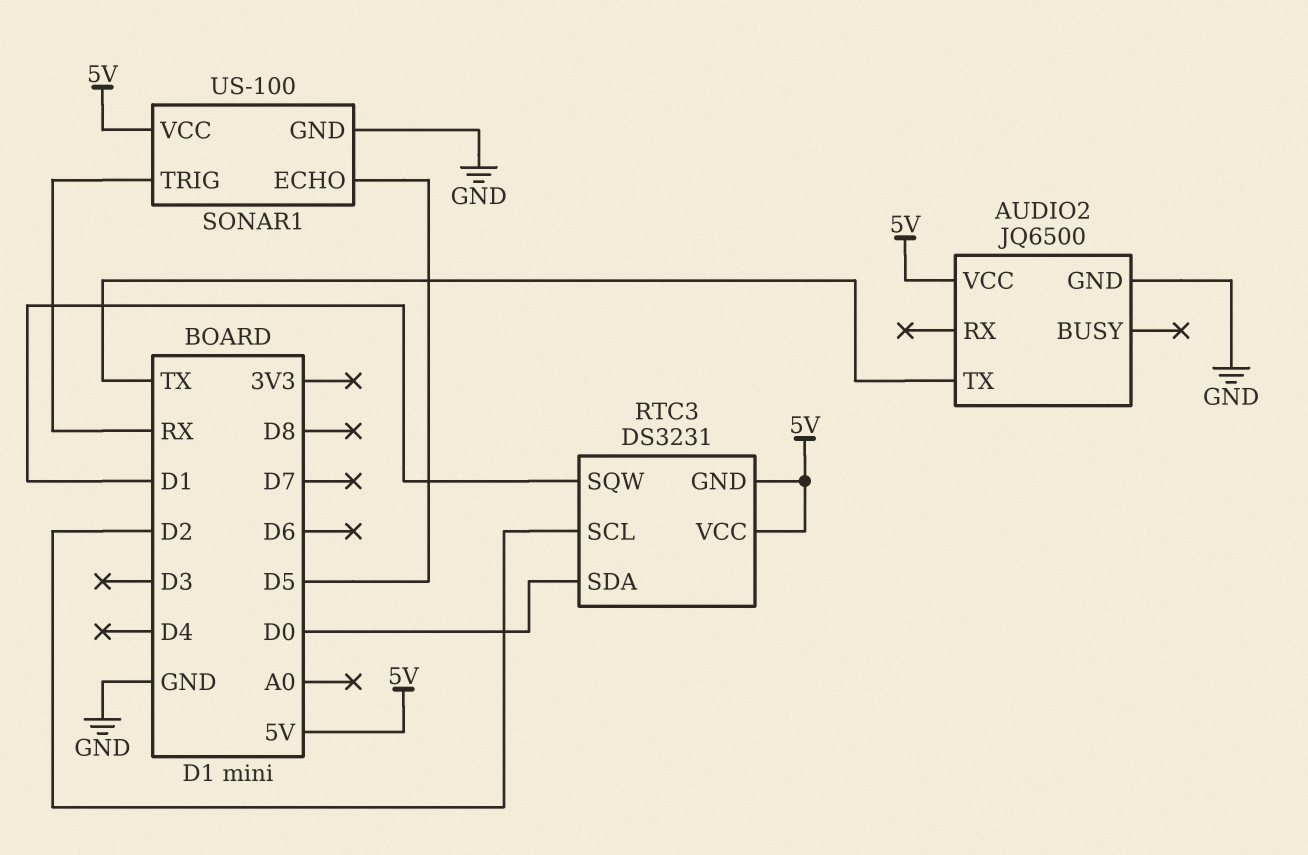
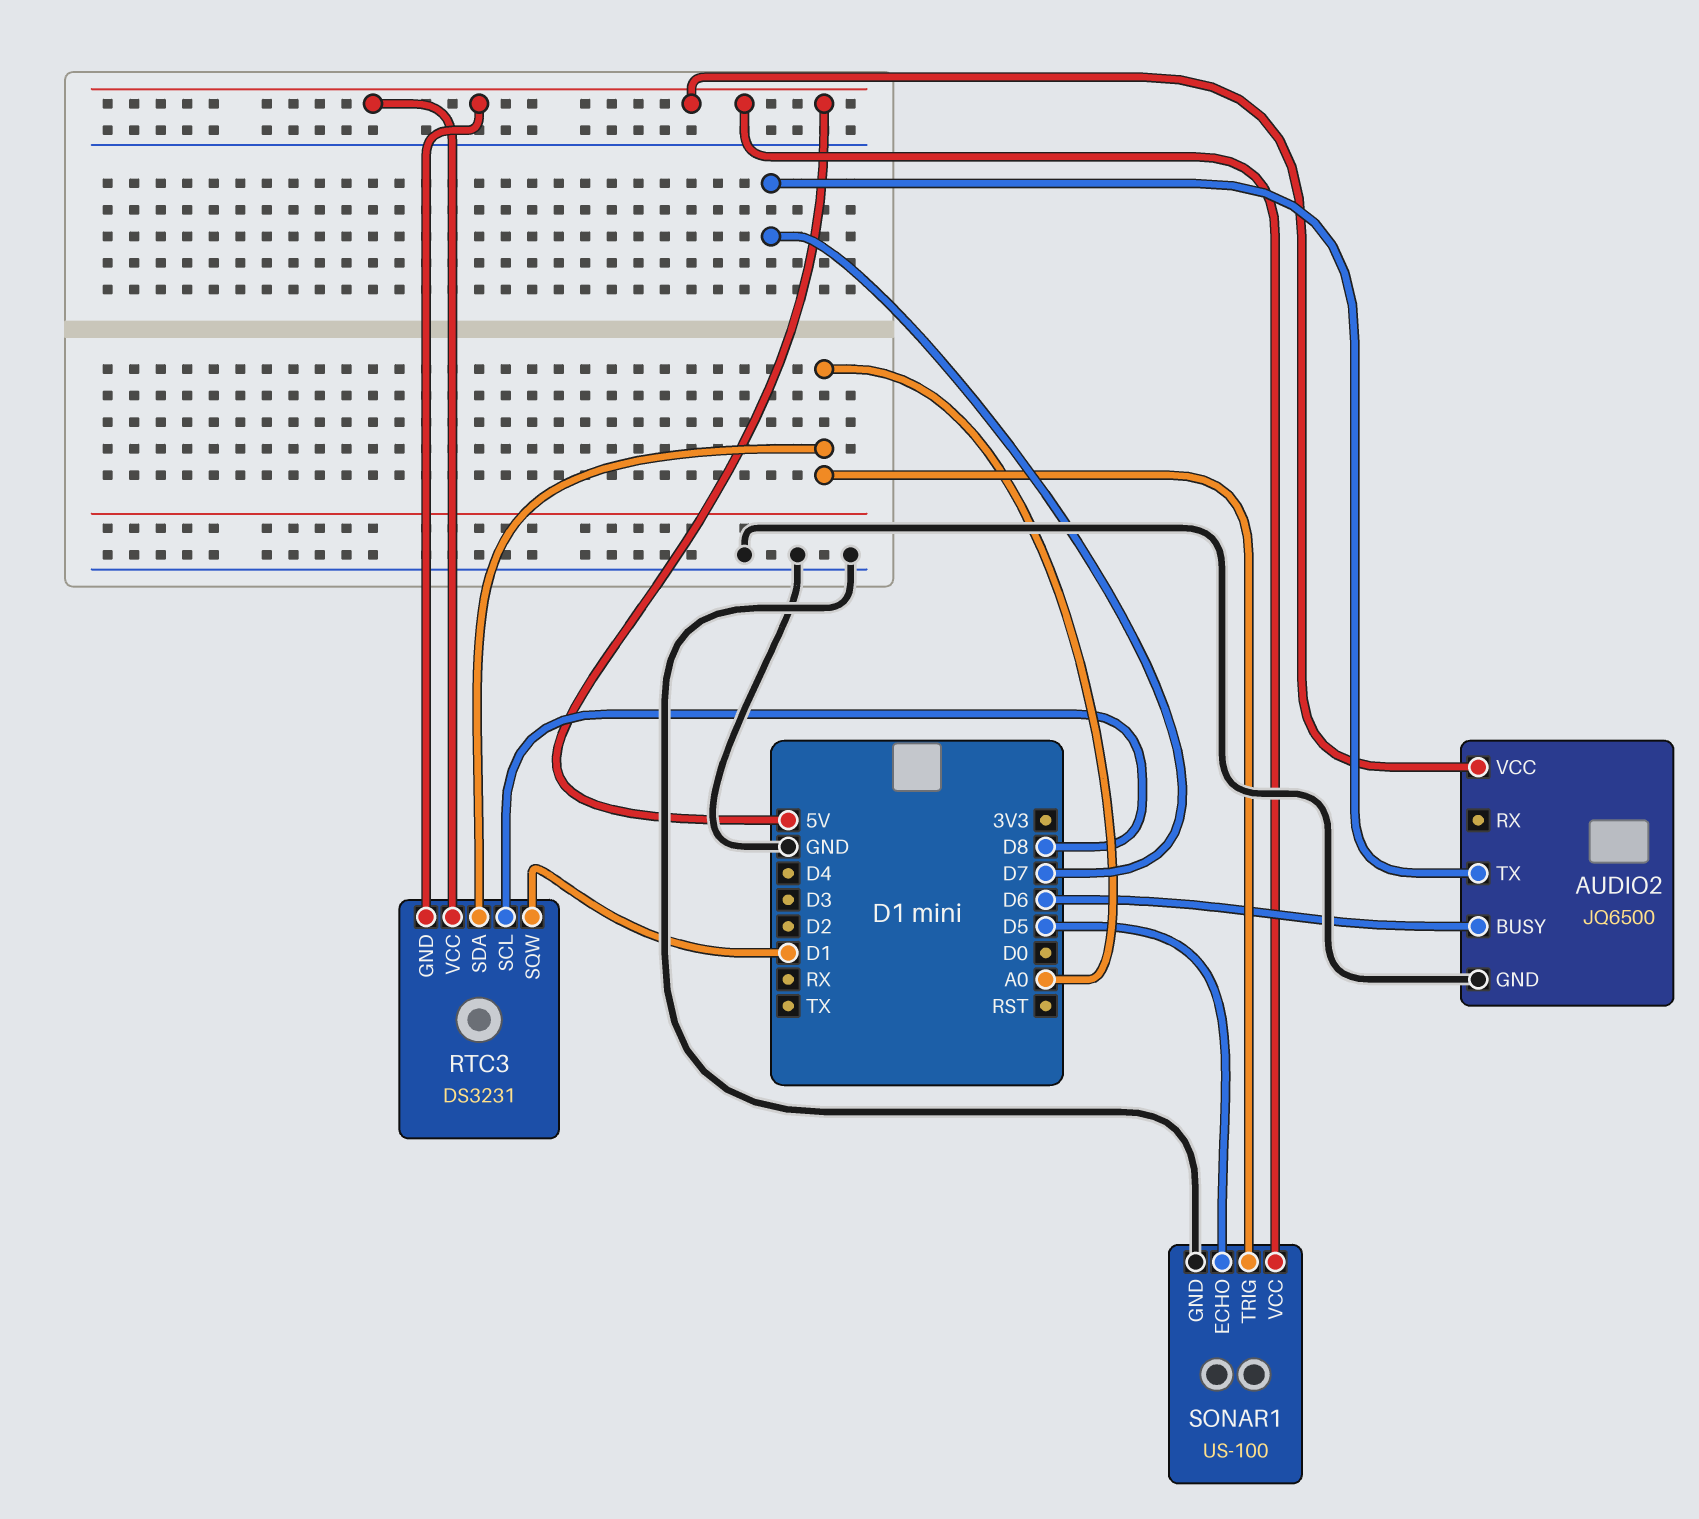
AUDIO2 pin BUSY: none -> D6
AUDIO2 pin TX: TX -> D7
RTC3 pin SCL: D2 -> D8
RTC3 pin SDA: D0 -> A0
SONAR1 pin TRIG: RX -> A0

